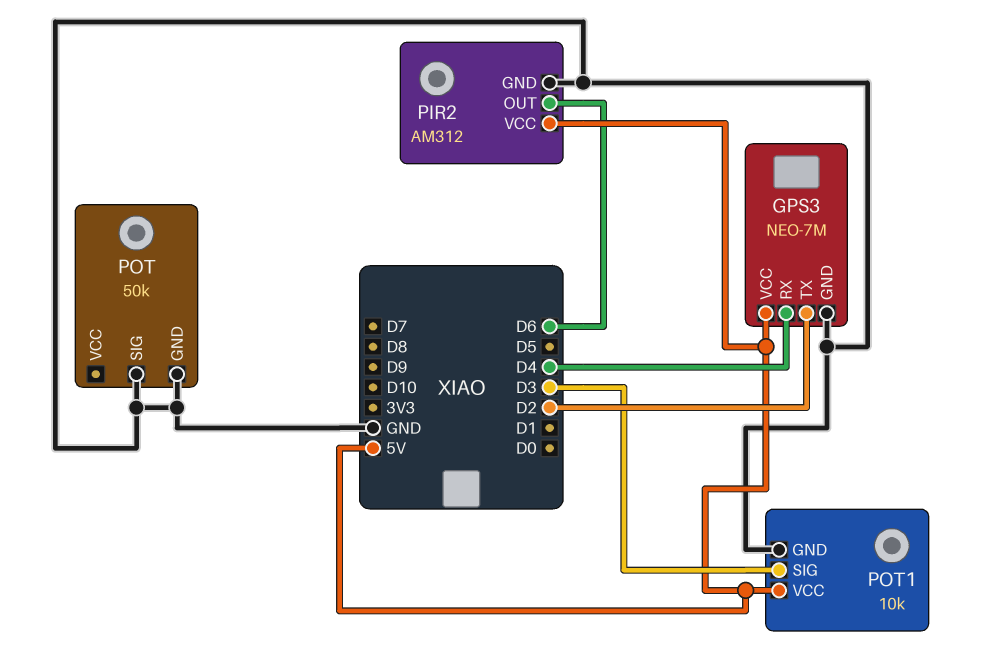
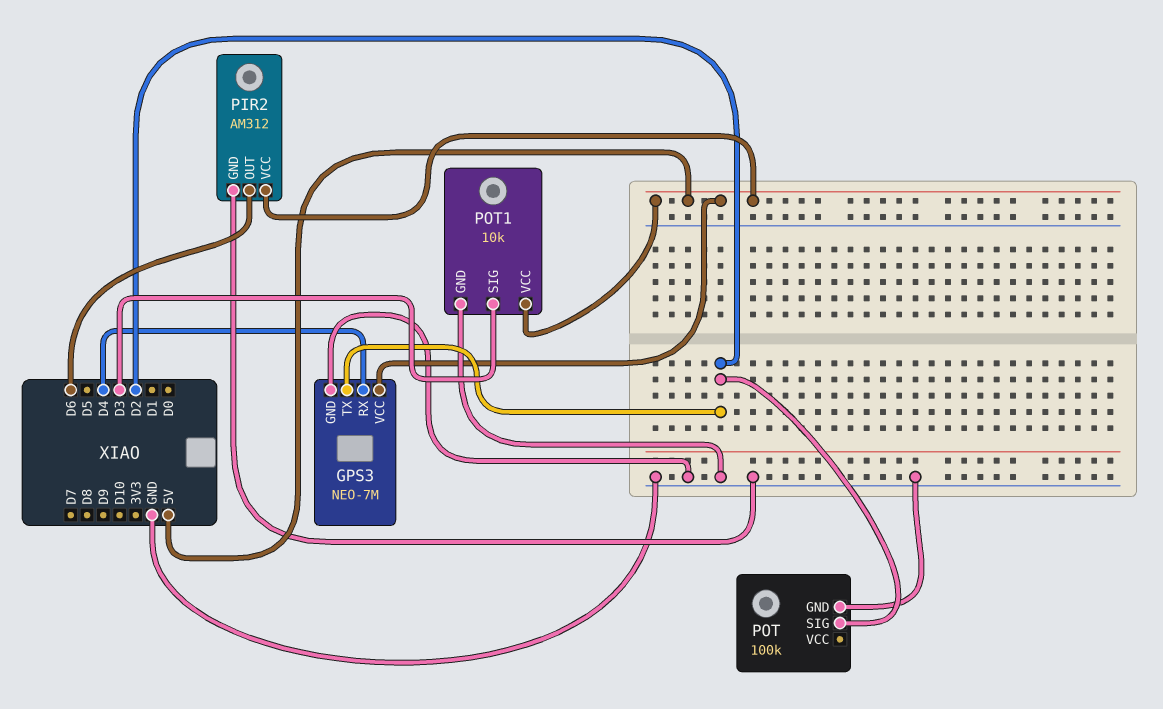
POT: 50k -> 100k
POT pin SIG: GND -> D2

